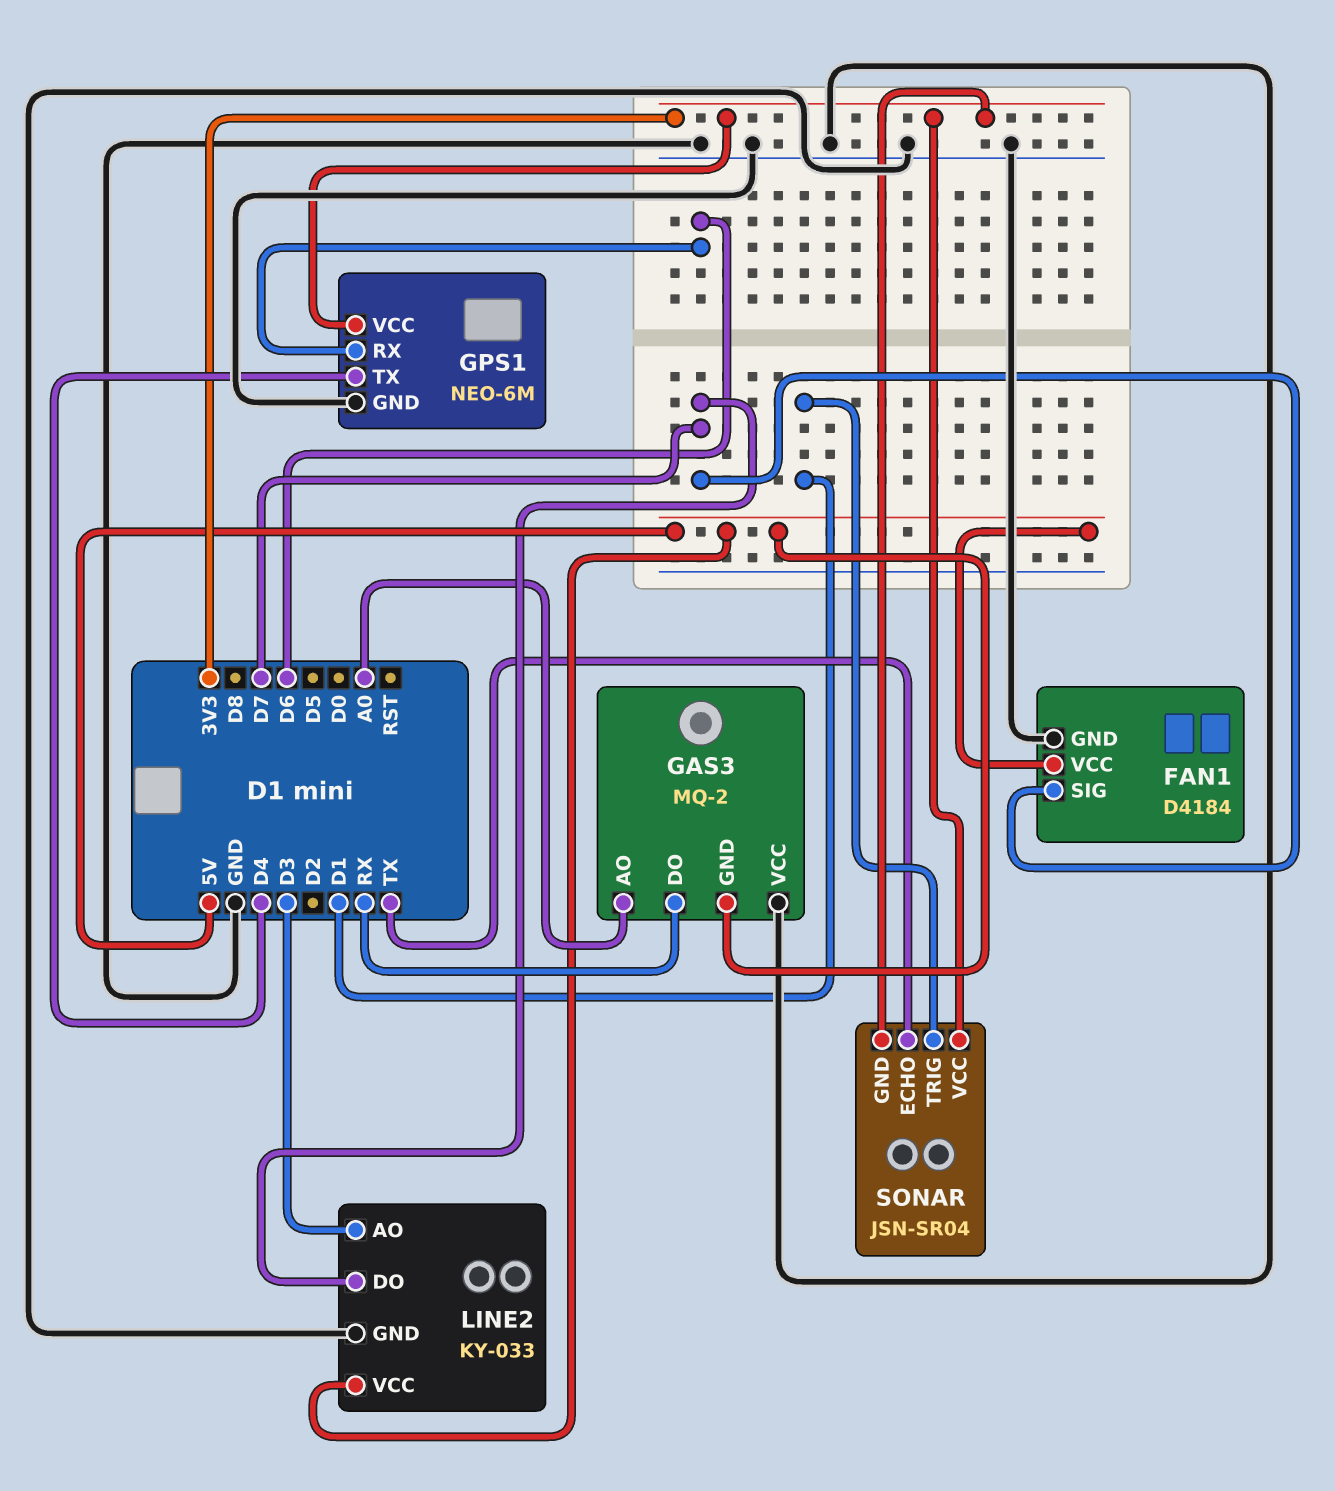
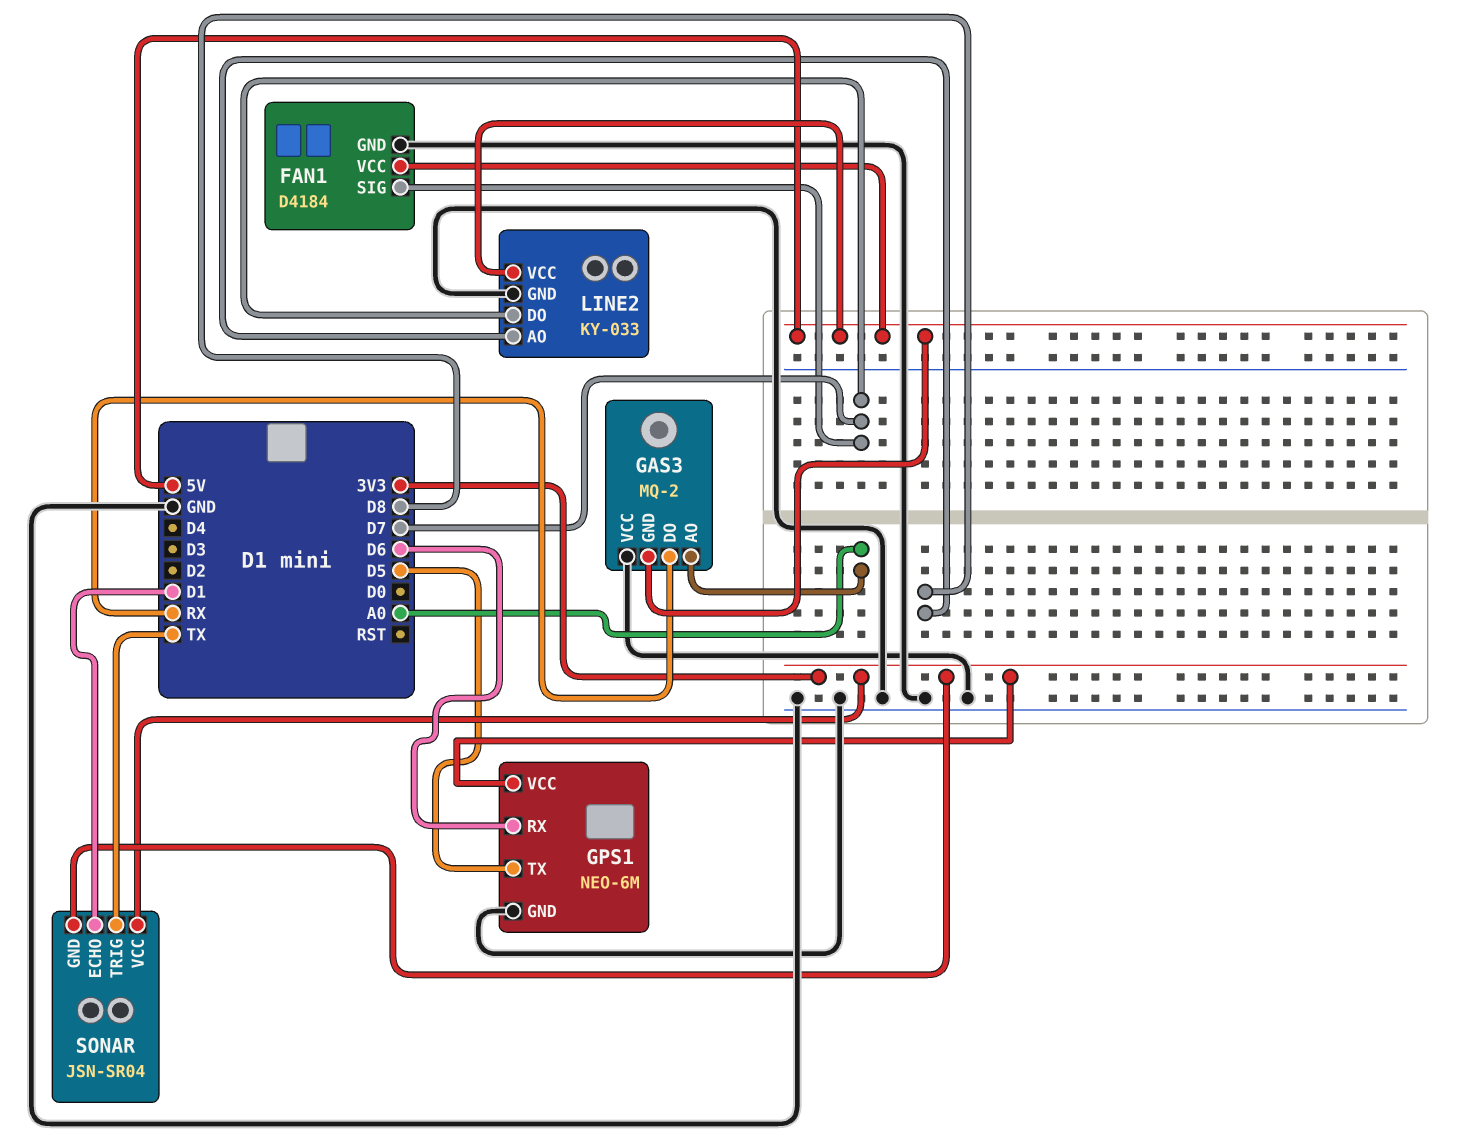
GPS1 pin TX: D4 -> D5
LINE2 pin AO: D3 -> D8
SONAR pin ECHO: TX -> D1
SONAR pin TRIG: D1 -> TX

